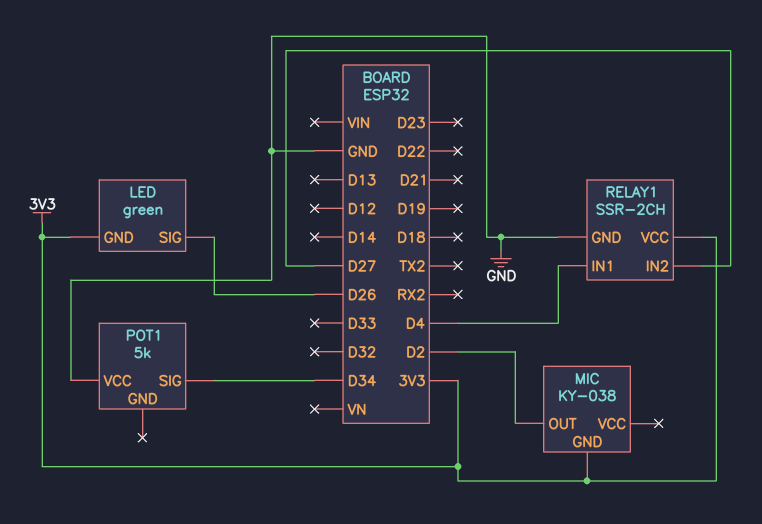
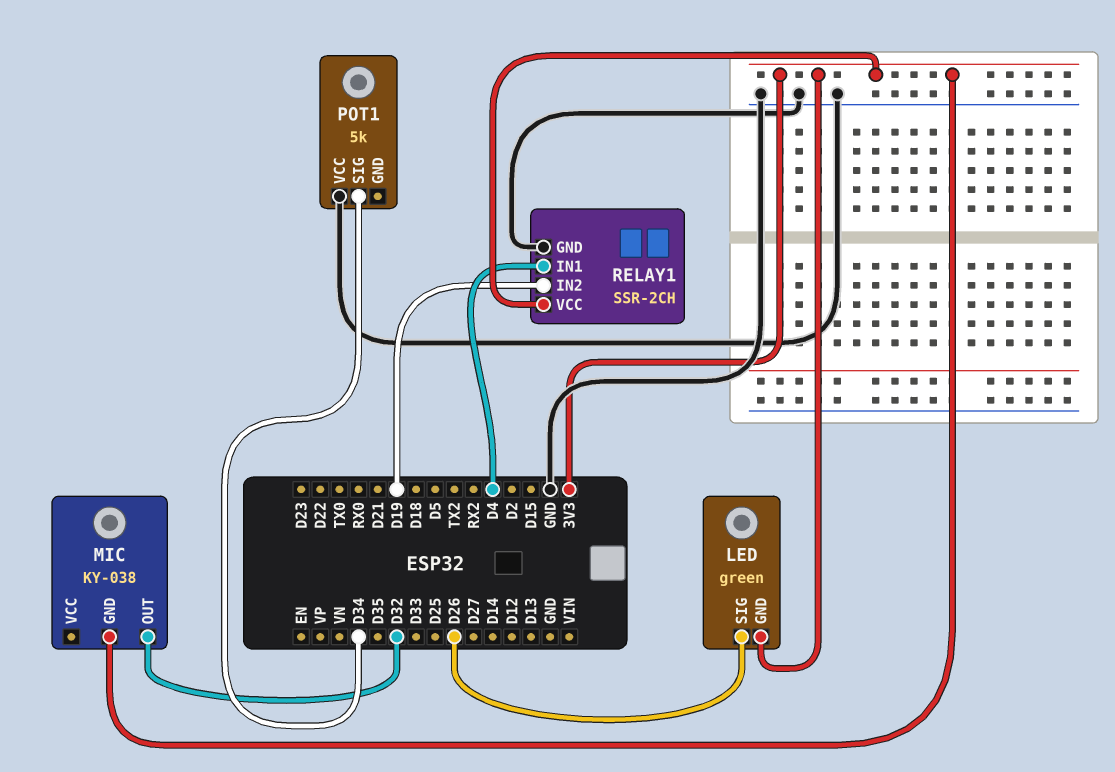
MIC pin OUT: D2 -> D32
RELAY1 pin IN2: D27 -> D19

